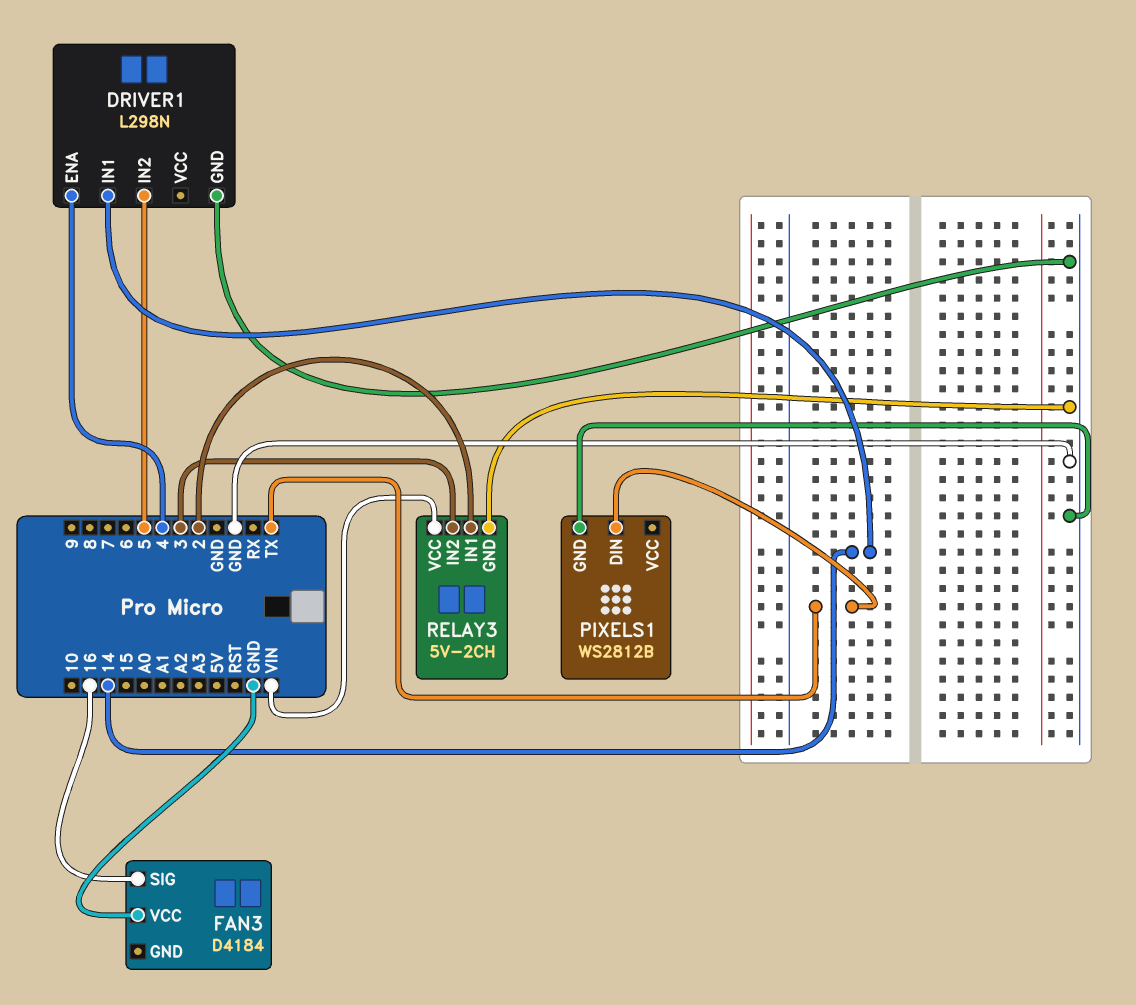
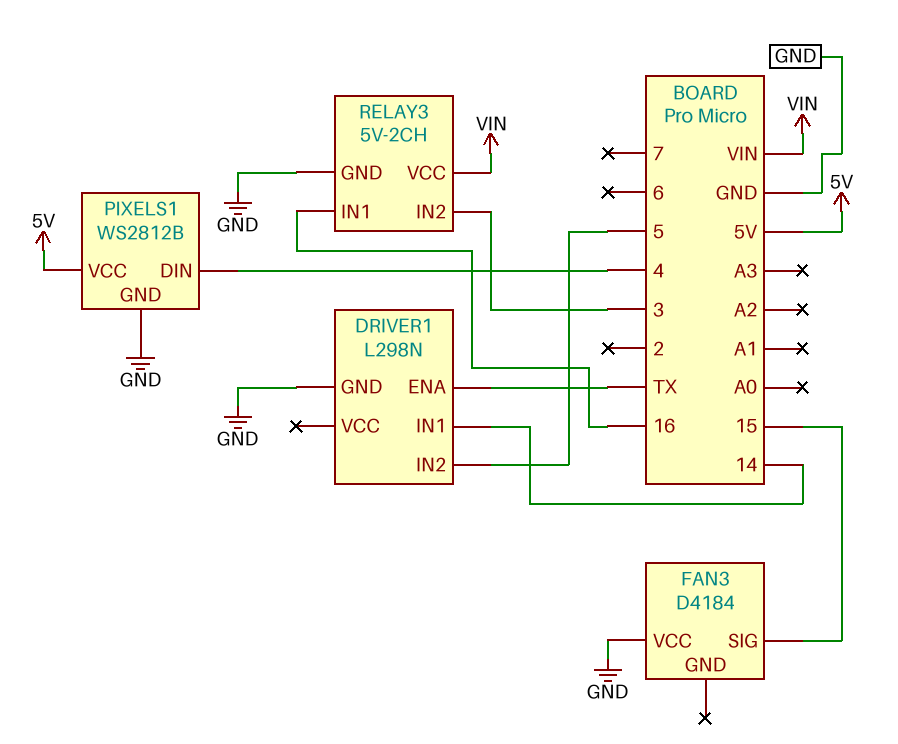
DRIVER1 pin ENA: 4 -> TX
FAN3 pin SIG: 16 -> 15
PIXELS1 pin DIN: TX -> 4
PIXELS1 pin VCC: none -> 5V
RELAY3 pin IN1: 2 -> 16

